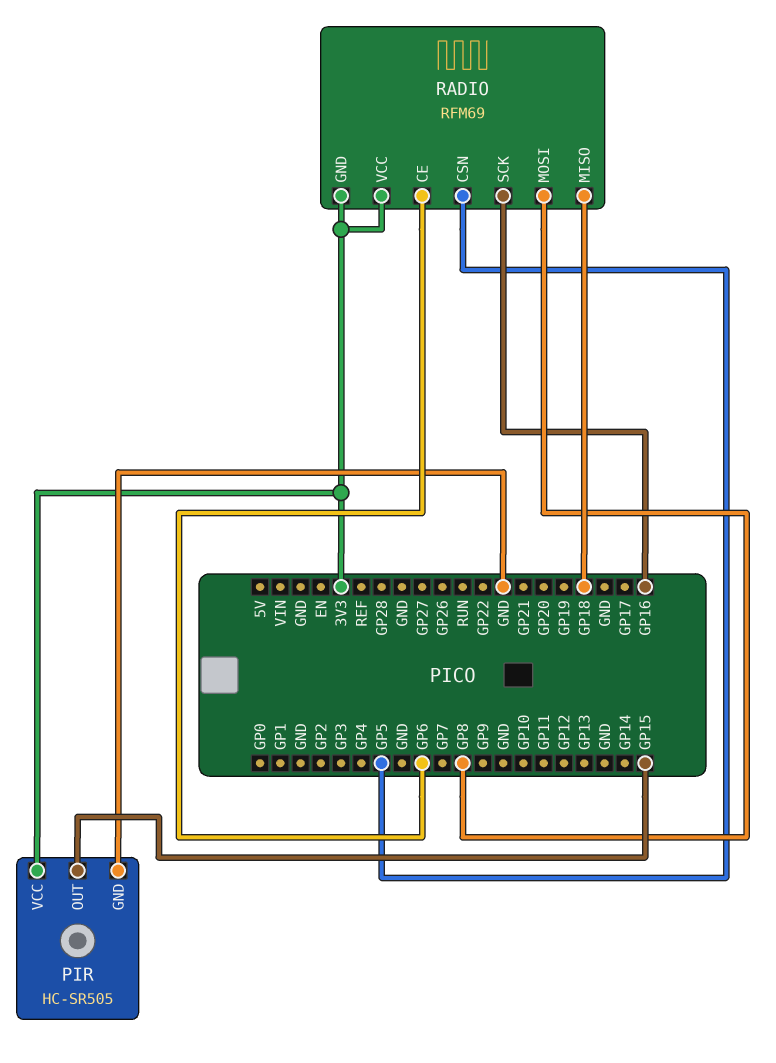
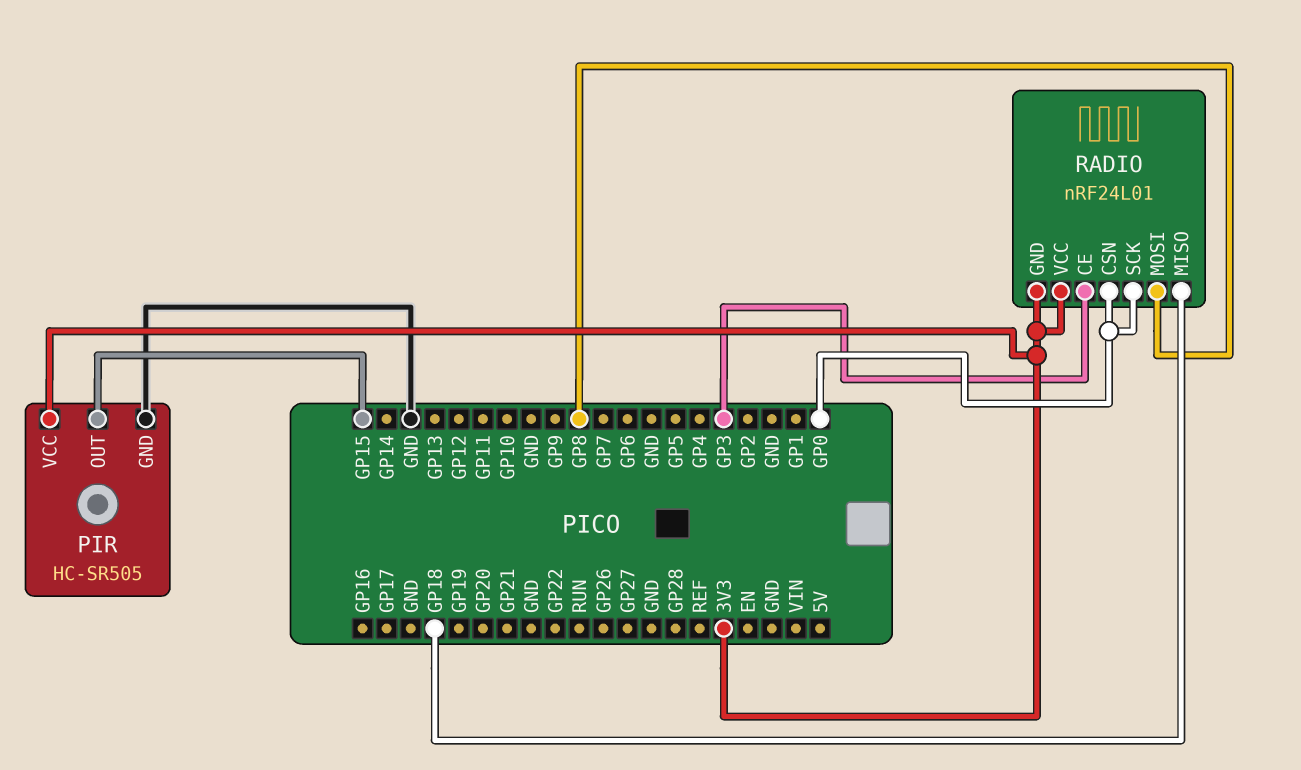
RADIO: RFM69 -> nRF24L01
RADIO pin CE: GP6 -> GP3
RADIO pin CSN: GP5 -> GP0
RADIO pin SCK: GP16 -> GP0

